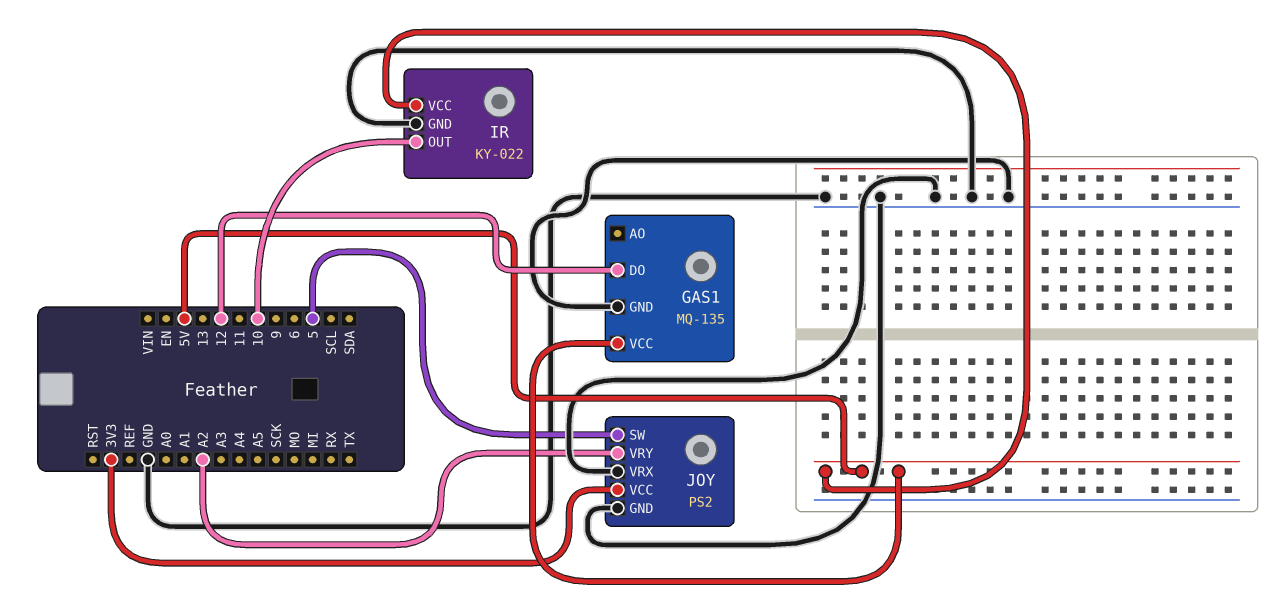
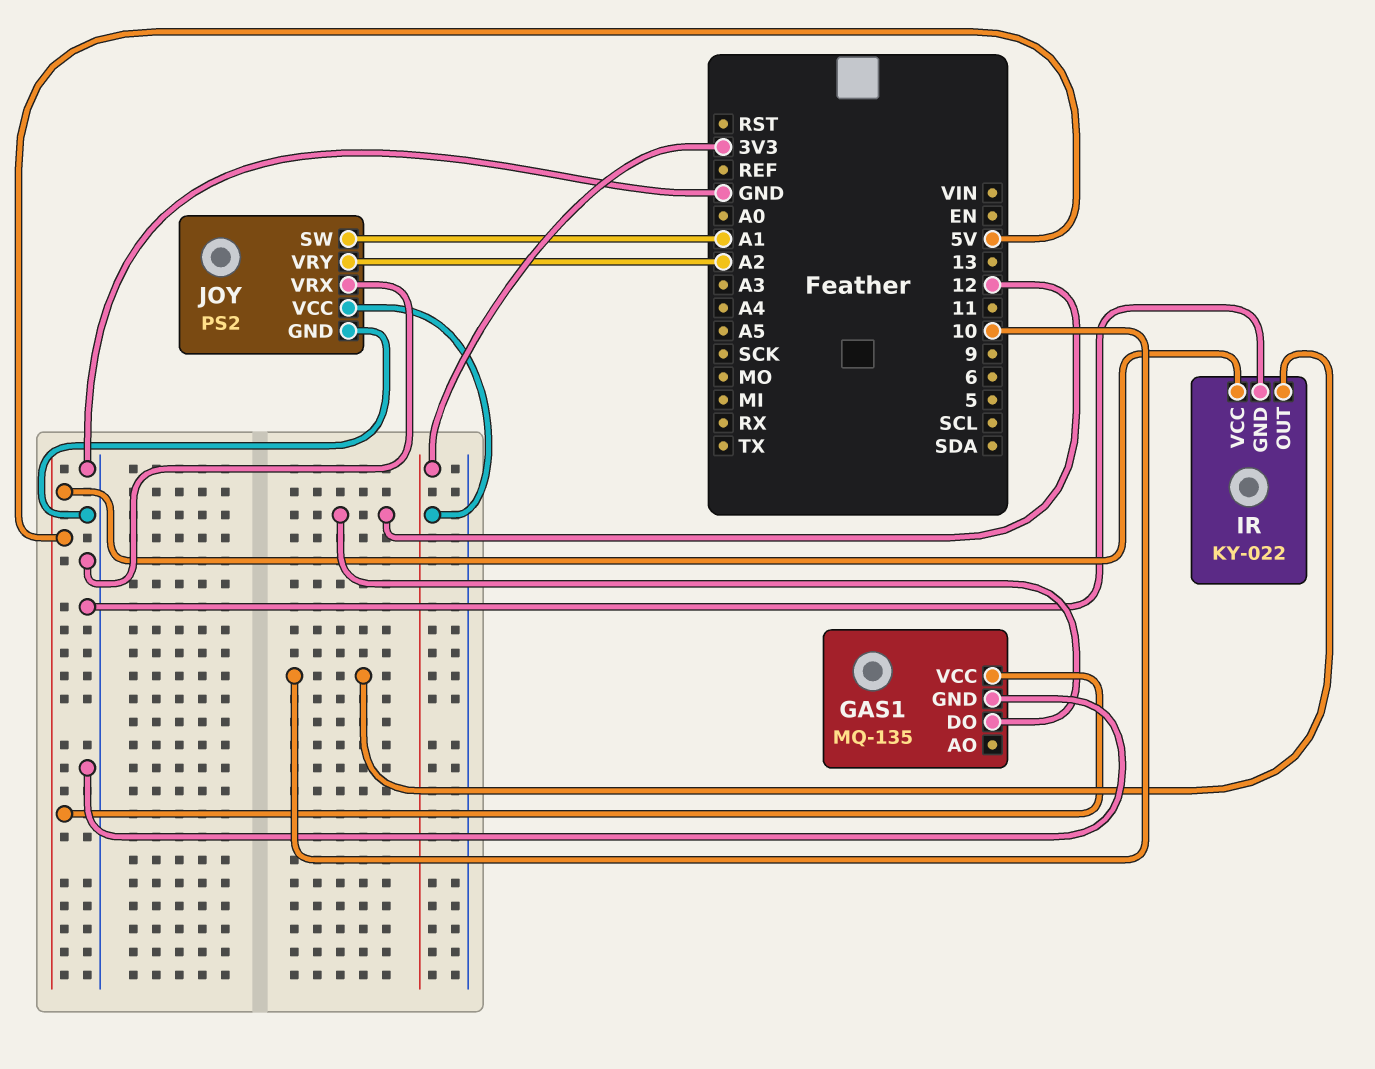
JOY pin SW: 5 -> A1

